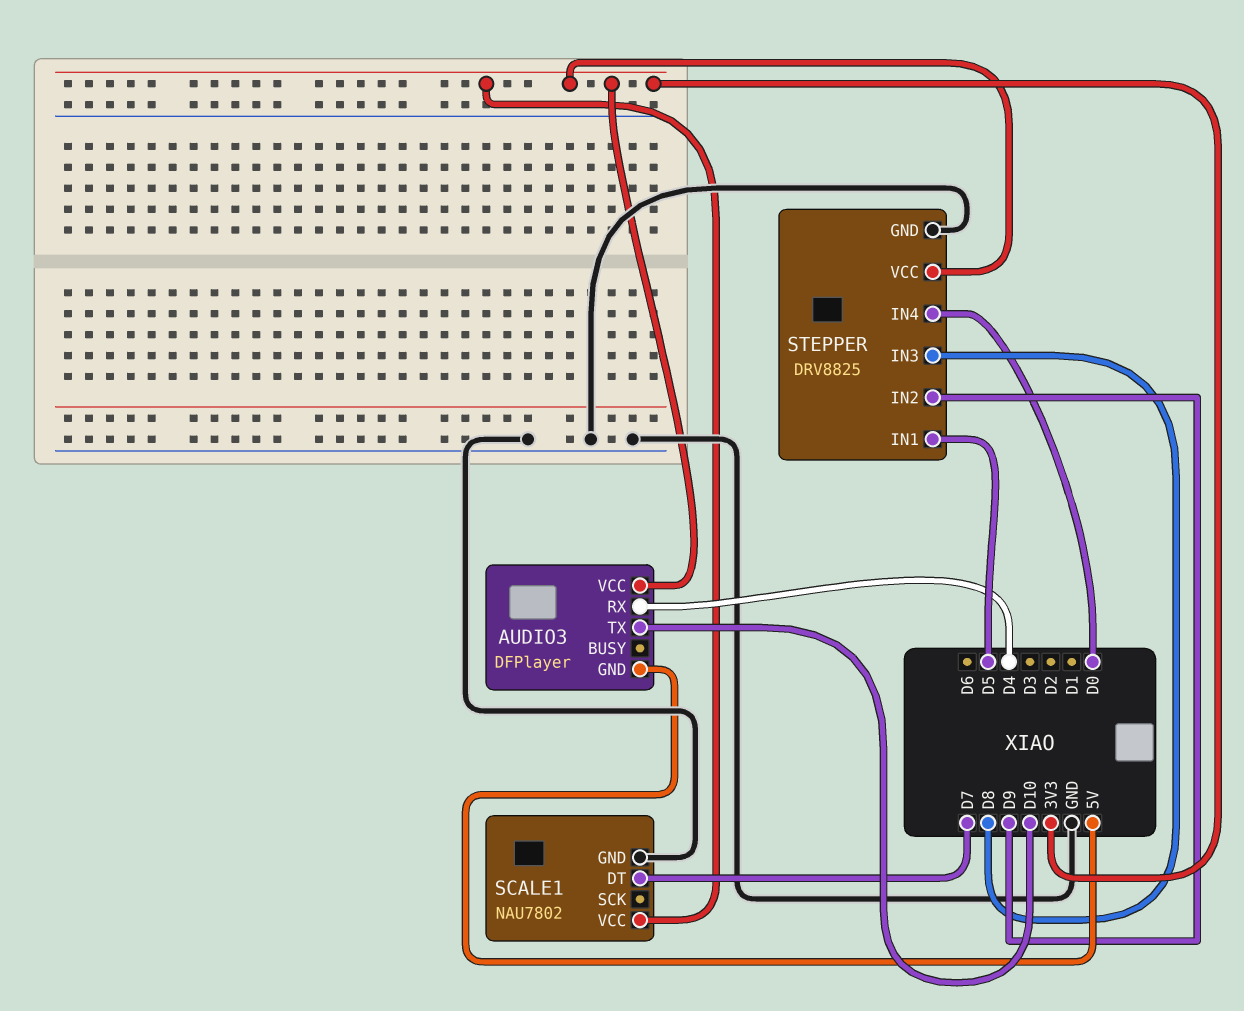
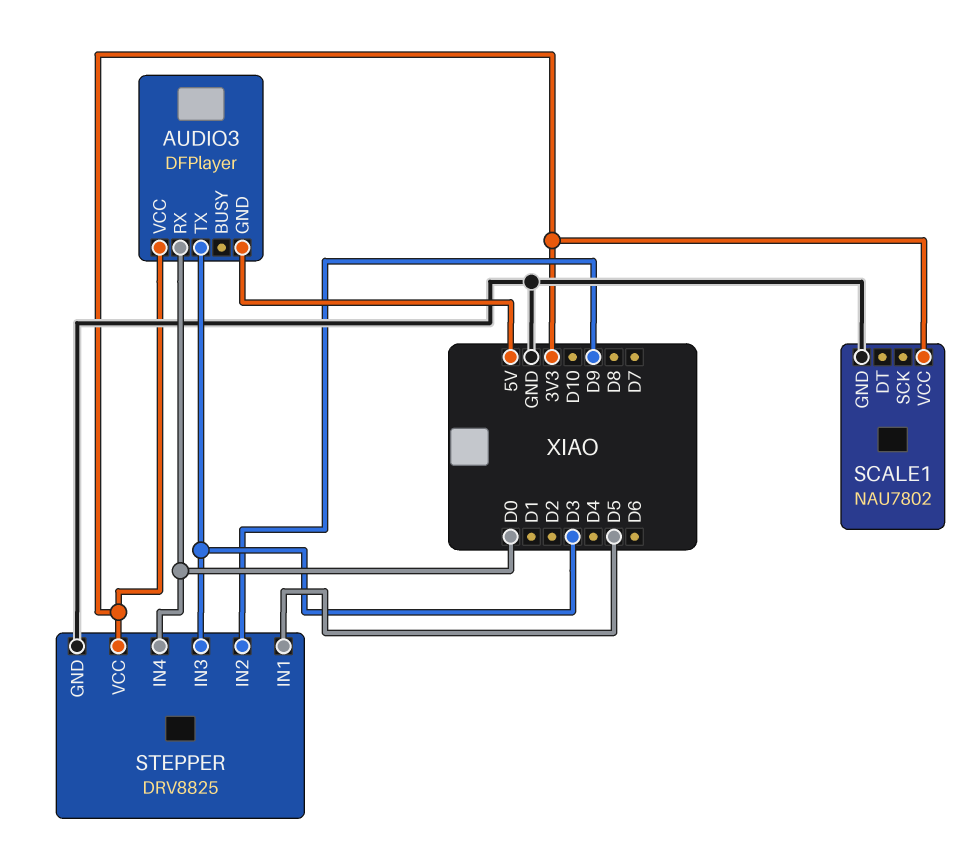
AUDIO3 pin RX: D4 -> D0
AUDIO3 pin TX: D10 -> D3
SCALE1 pin DT: D7 -> none
STEPPER pin IN3: D8 -> D3

